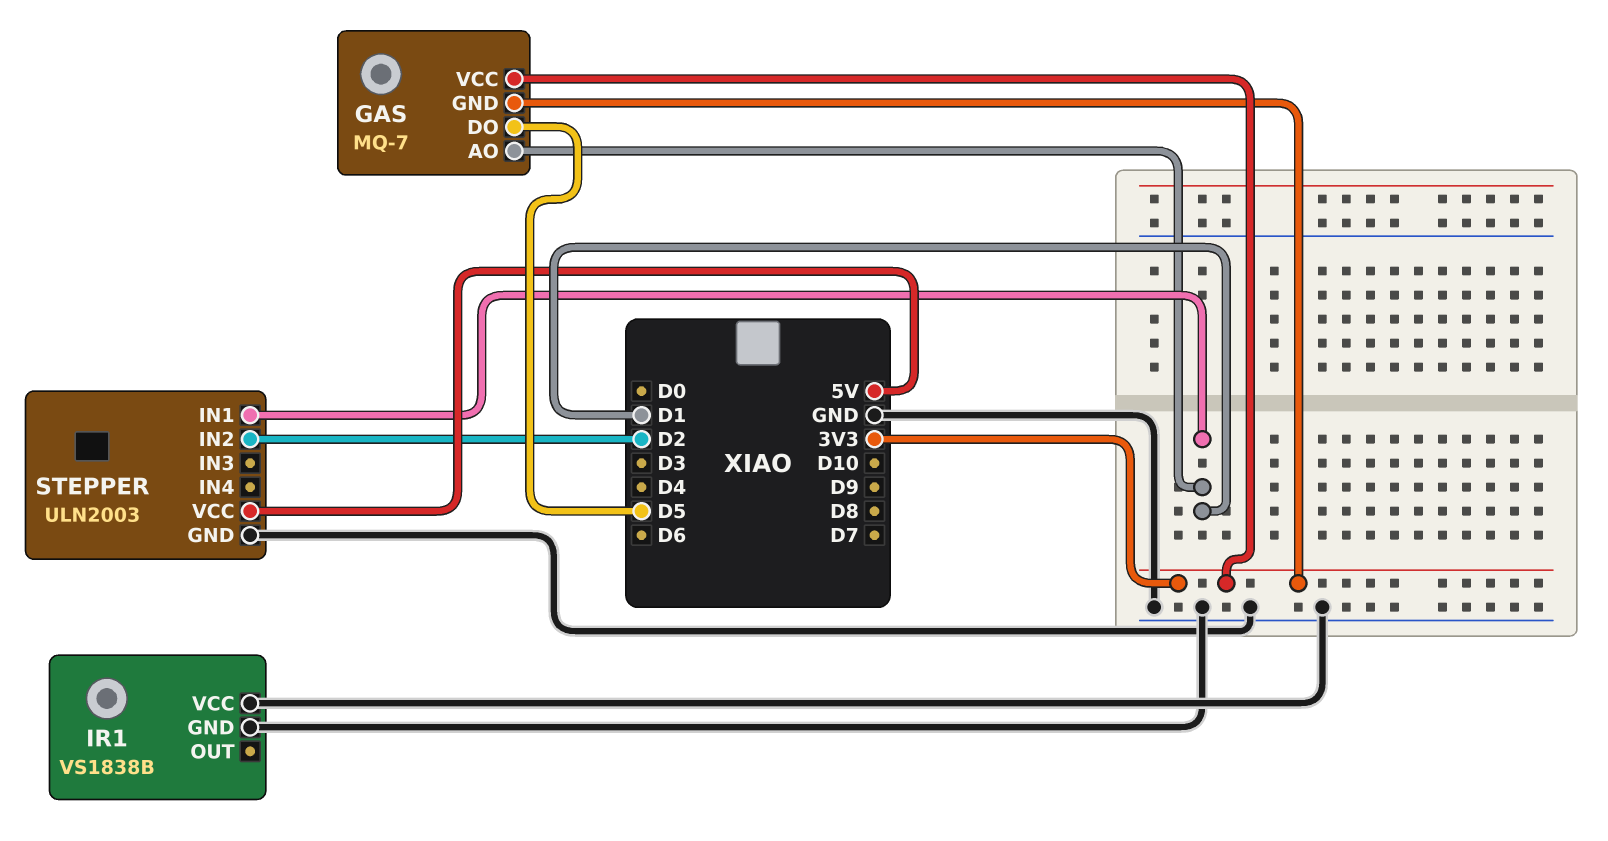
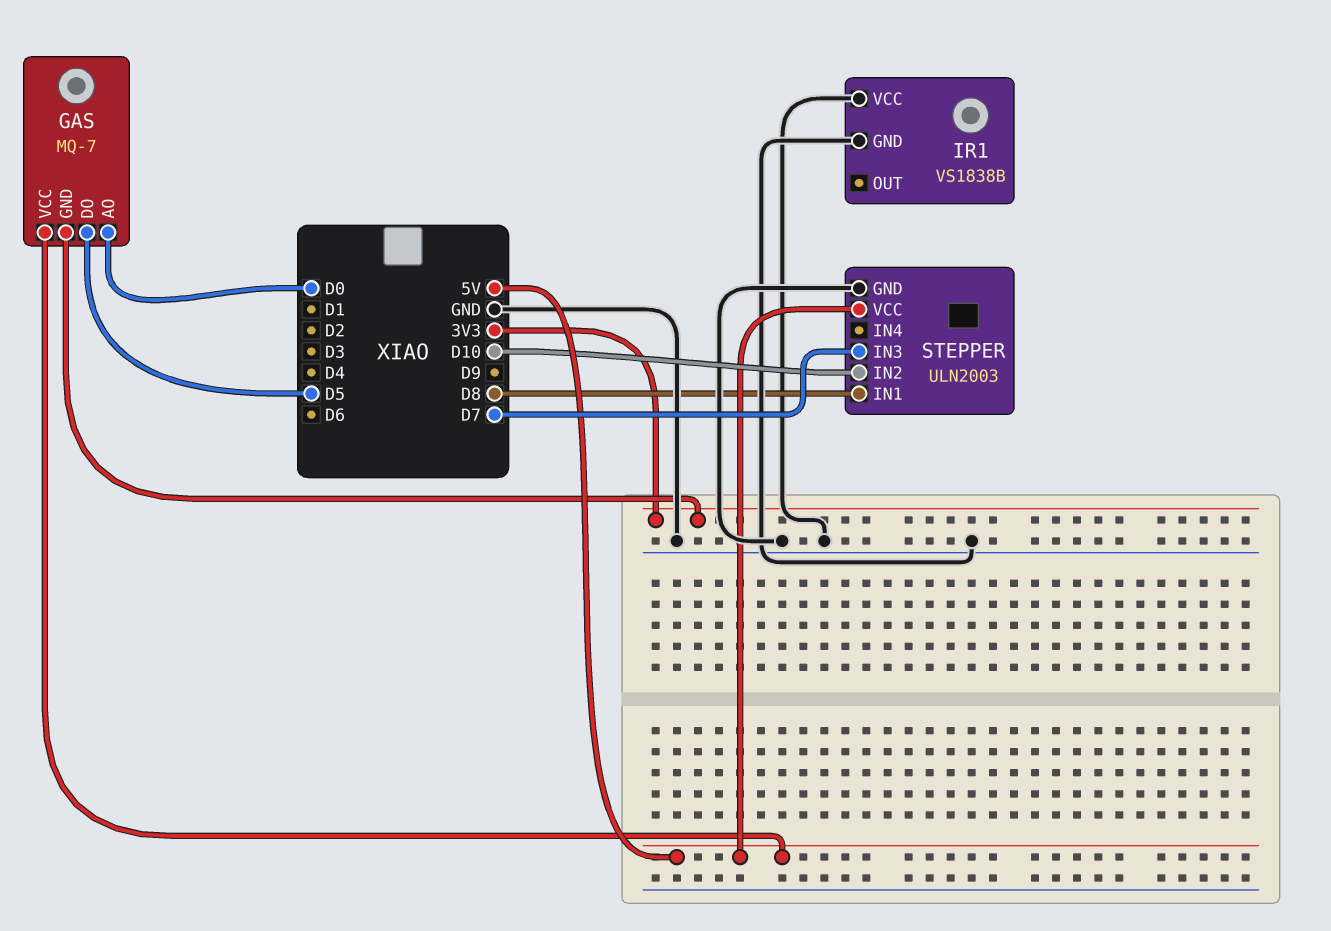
GAS pin AO: D1 -> D0
GAS pin VCC: 3V3 -> 5V
STEPPER pin IN1: D1 -> D8
STEPPER pin IN2: D2 -> D10
STEPPER pin IN3: none -> D7

